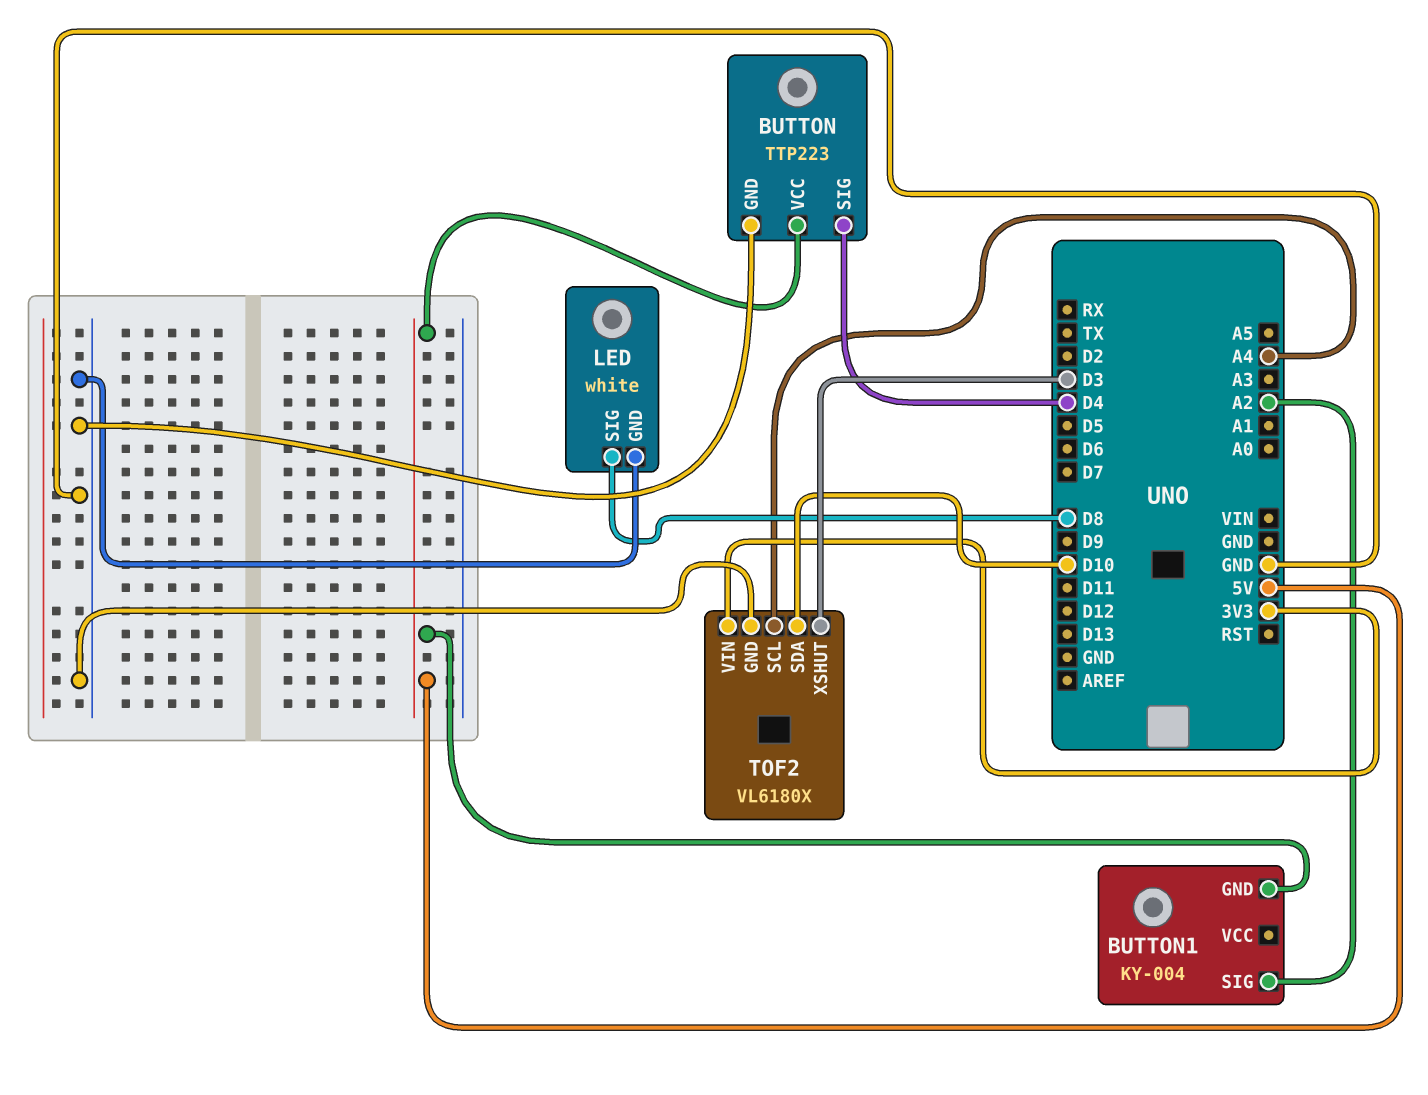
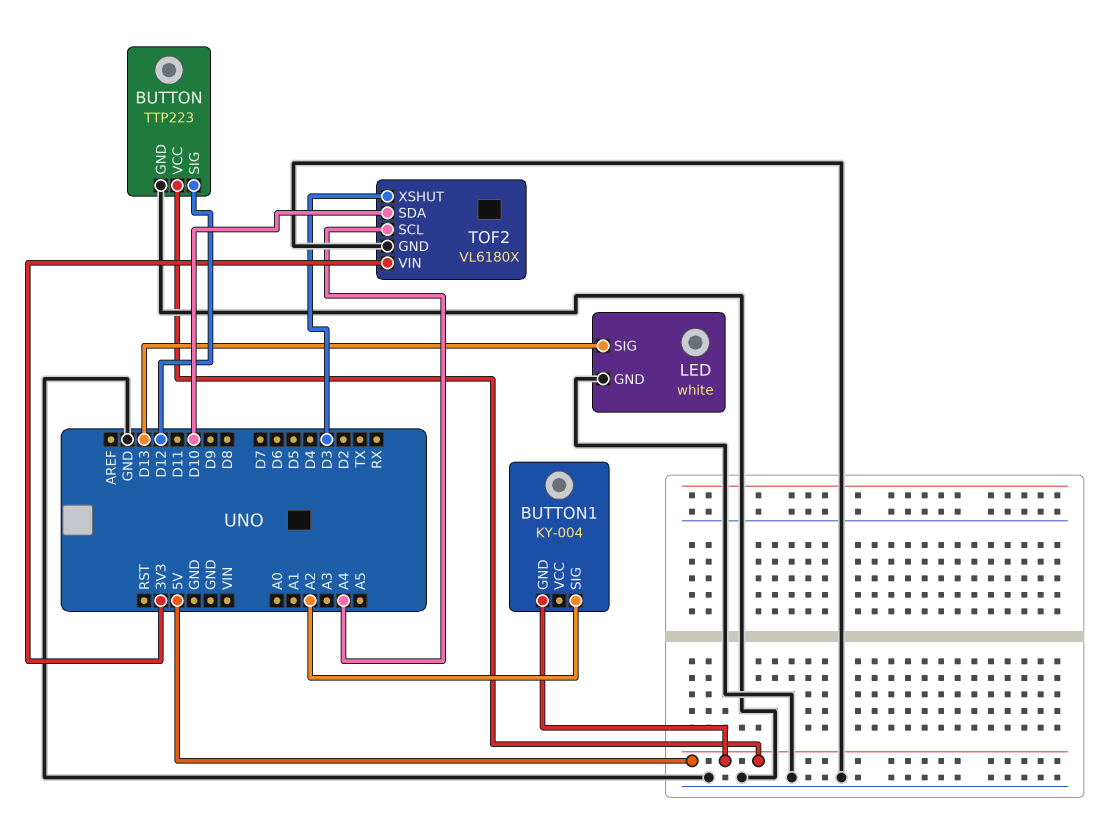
BUTTON pin SIG: D4 -> D12
LED pin SIG: D8 -> D13

